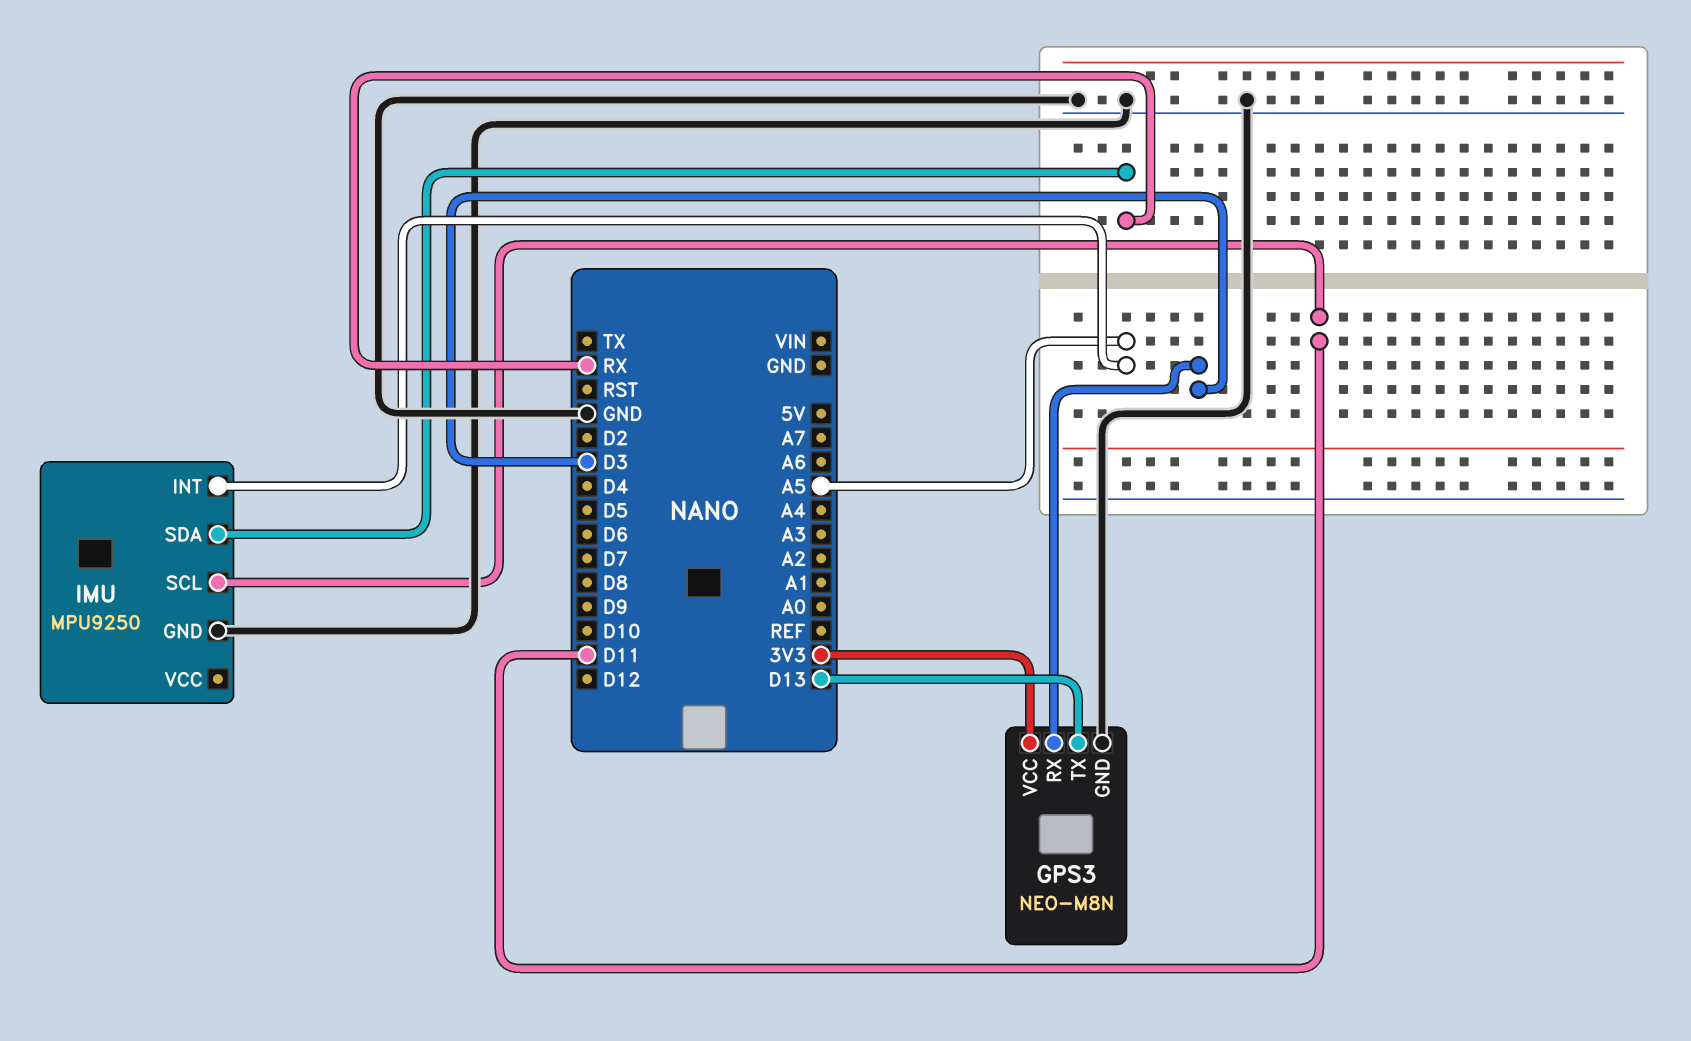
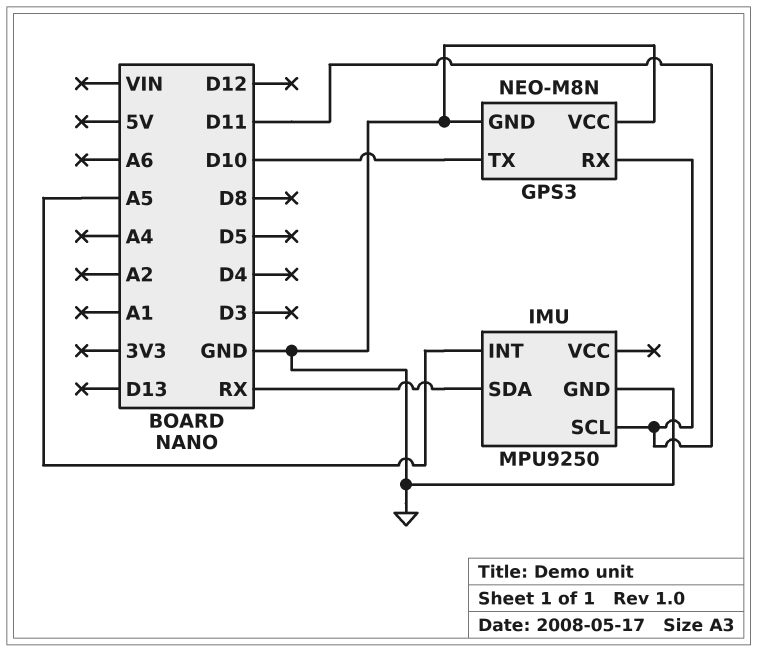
GPS3 pin RX: D3 -> D11
GPS3 pin TX: D13 -> D10
GPS3 pin VCC: 3V3 -> GND

